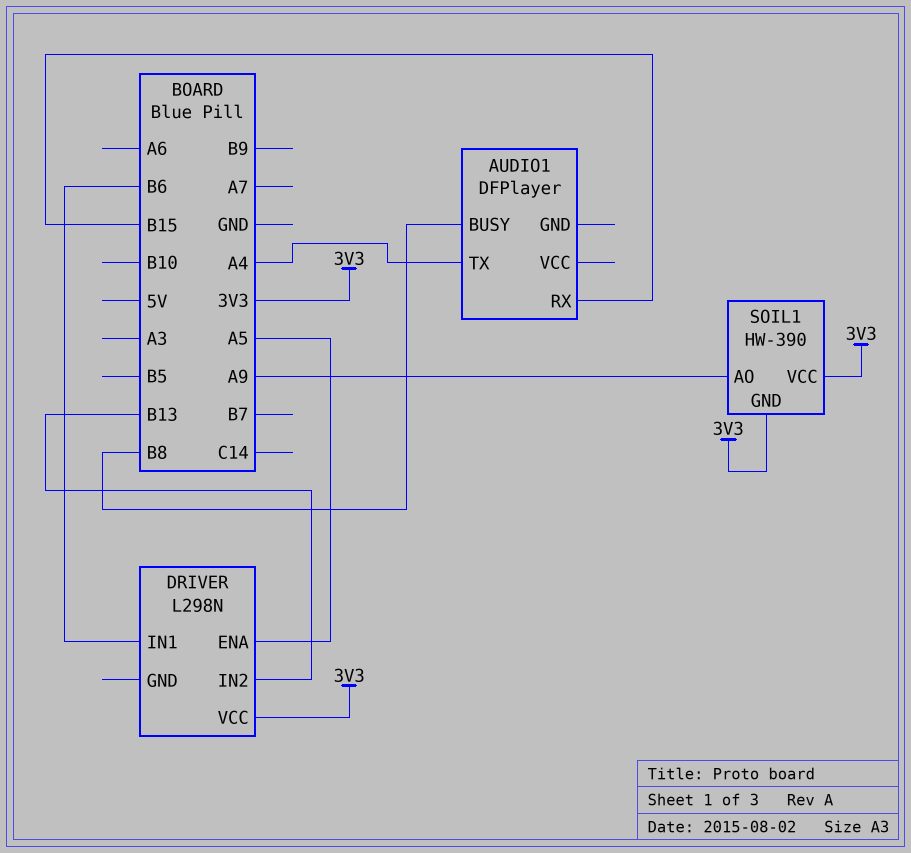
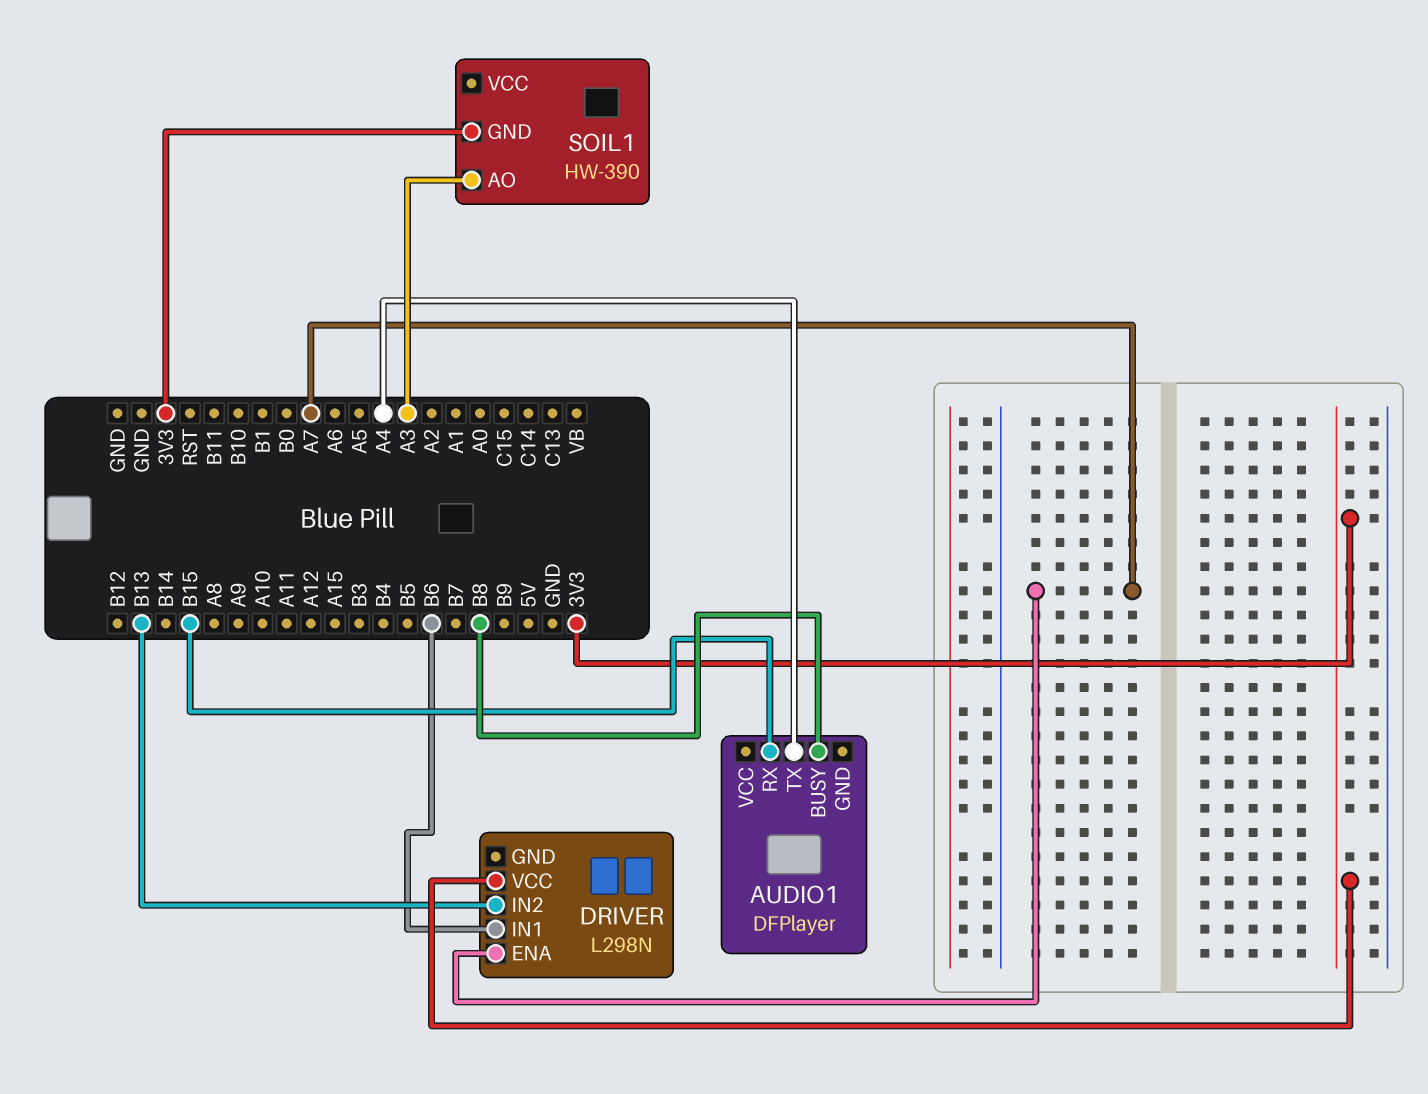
DRIVER pin ENA: A5 -> A7
SOIL1 pin AO: A9 -> A3
SOIL1 pin VCC: 3V3 -> none

